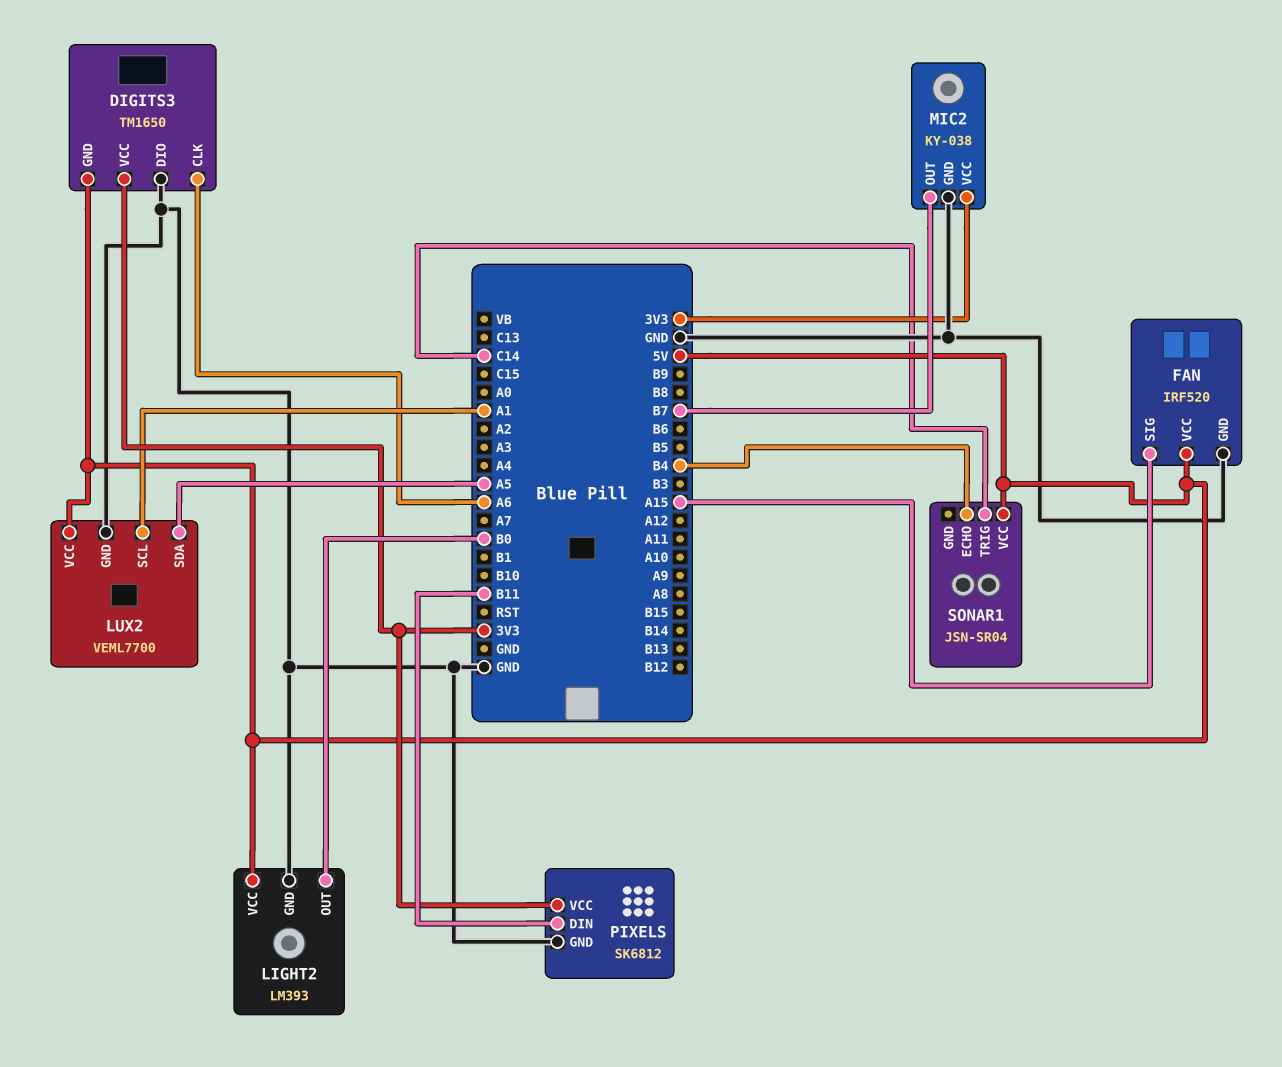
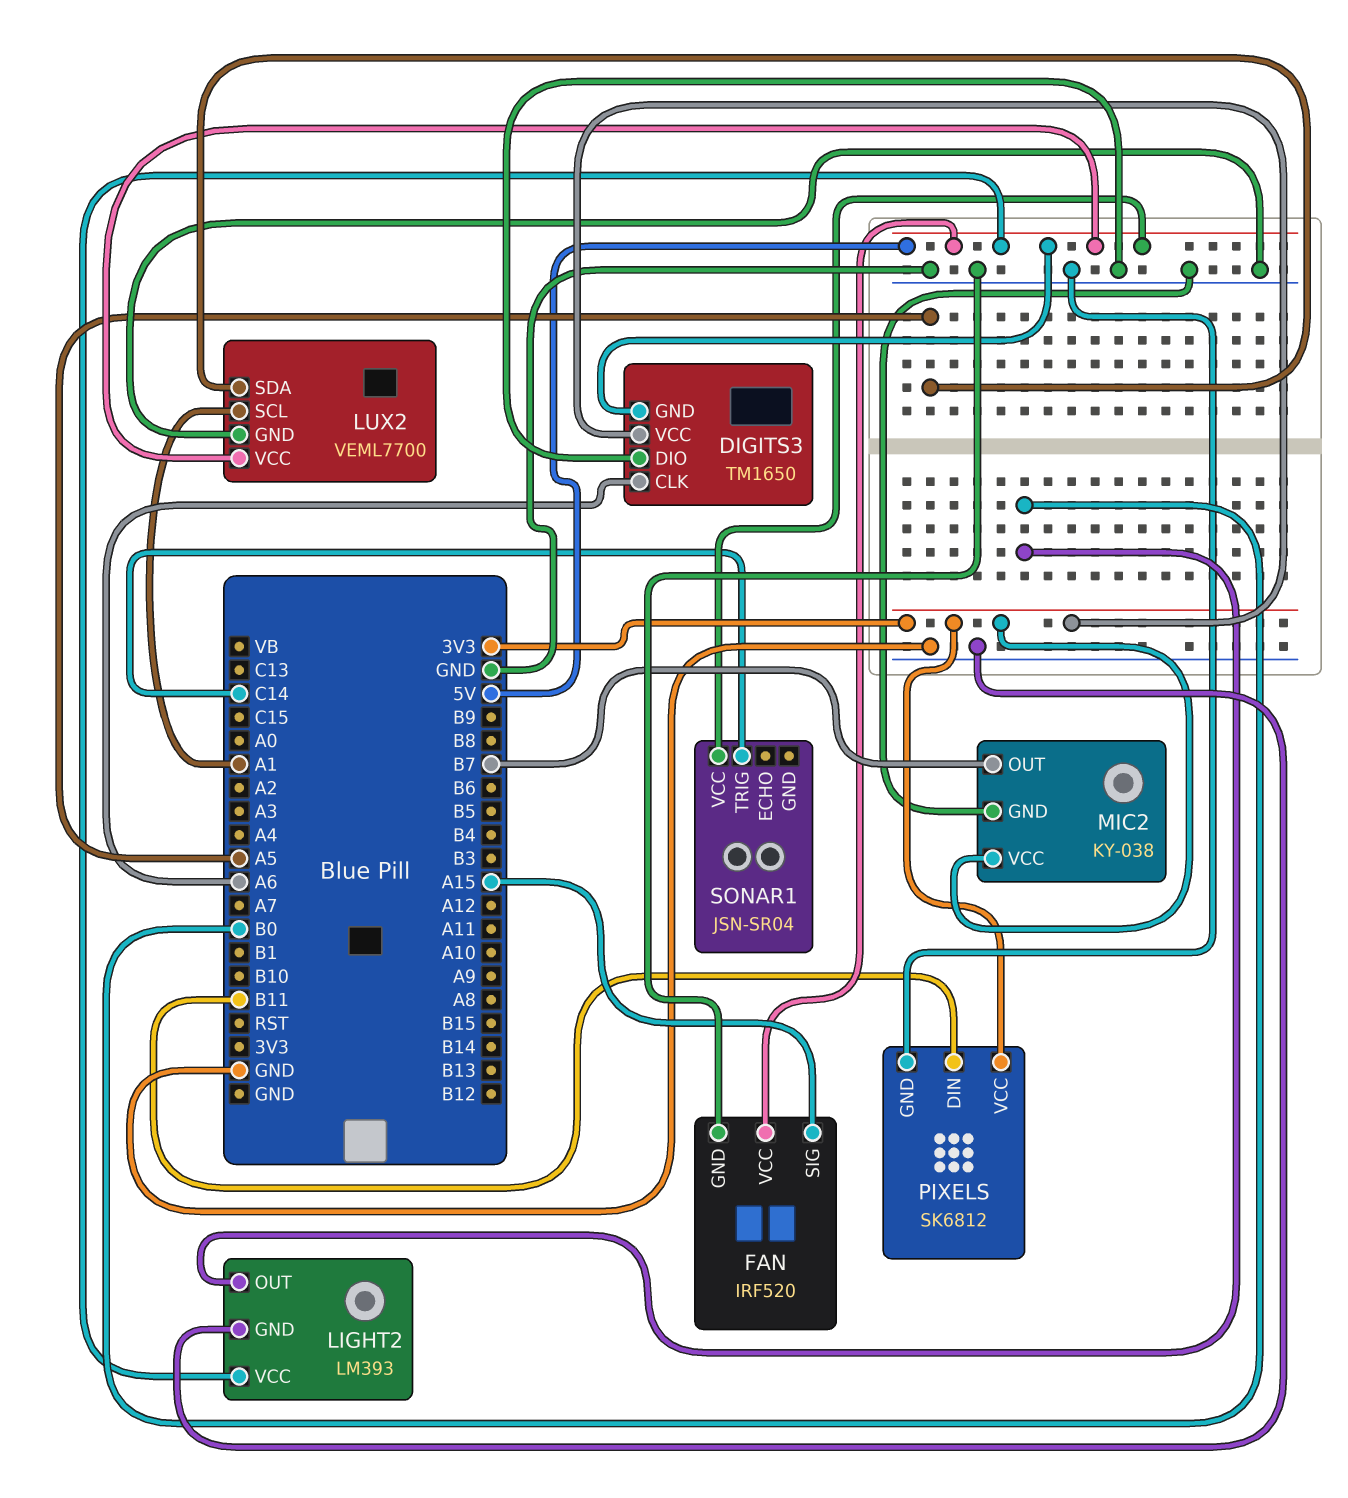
SONAR1 pin ECHO: B4 -> none

